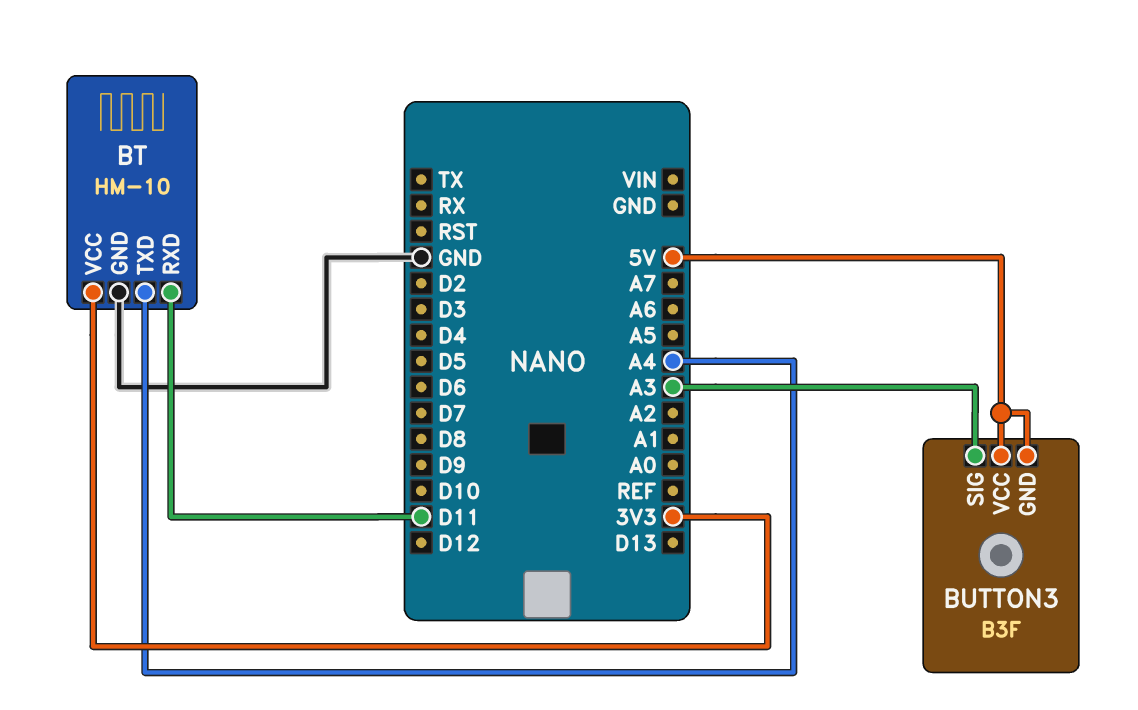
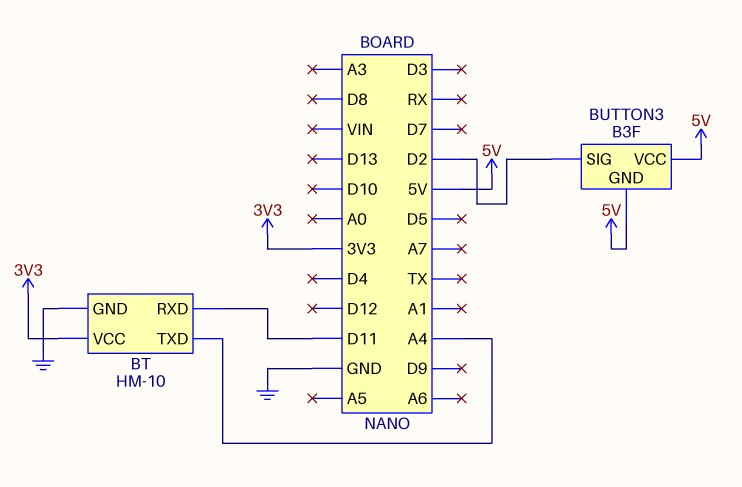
BUTTON3 pin SIG: A3 -> D2

